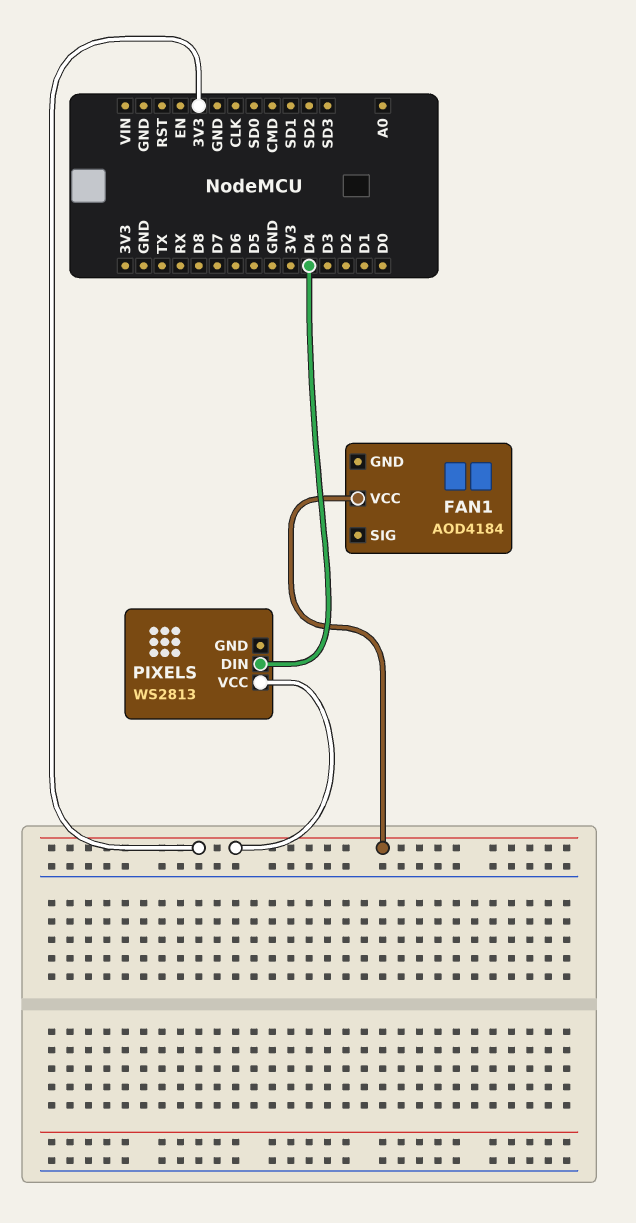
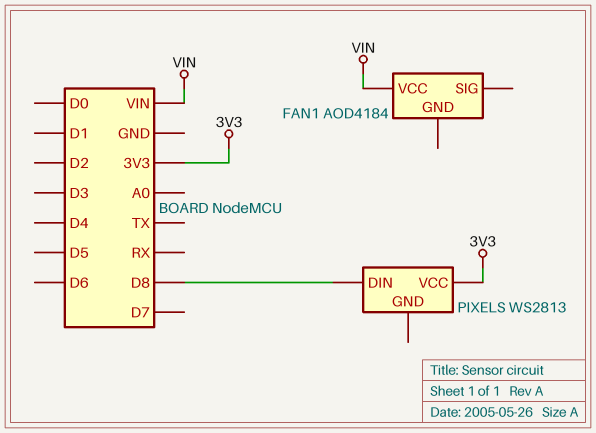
FAN1 pin VCC: 3V3 -> VIN
PIXELS pin DIN: D4 -> D8

